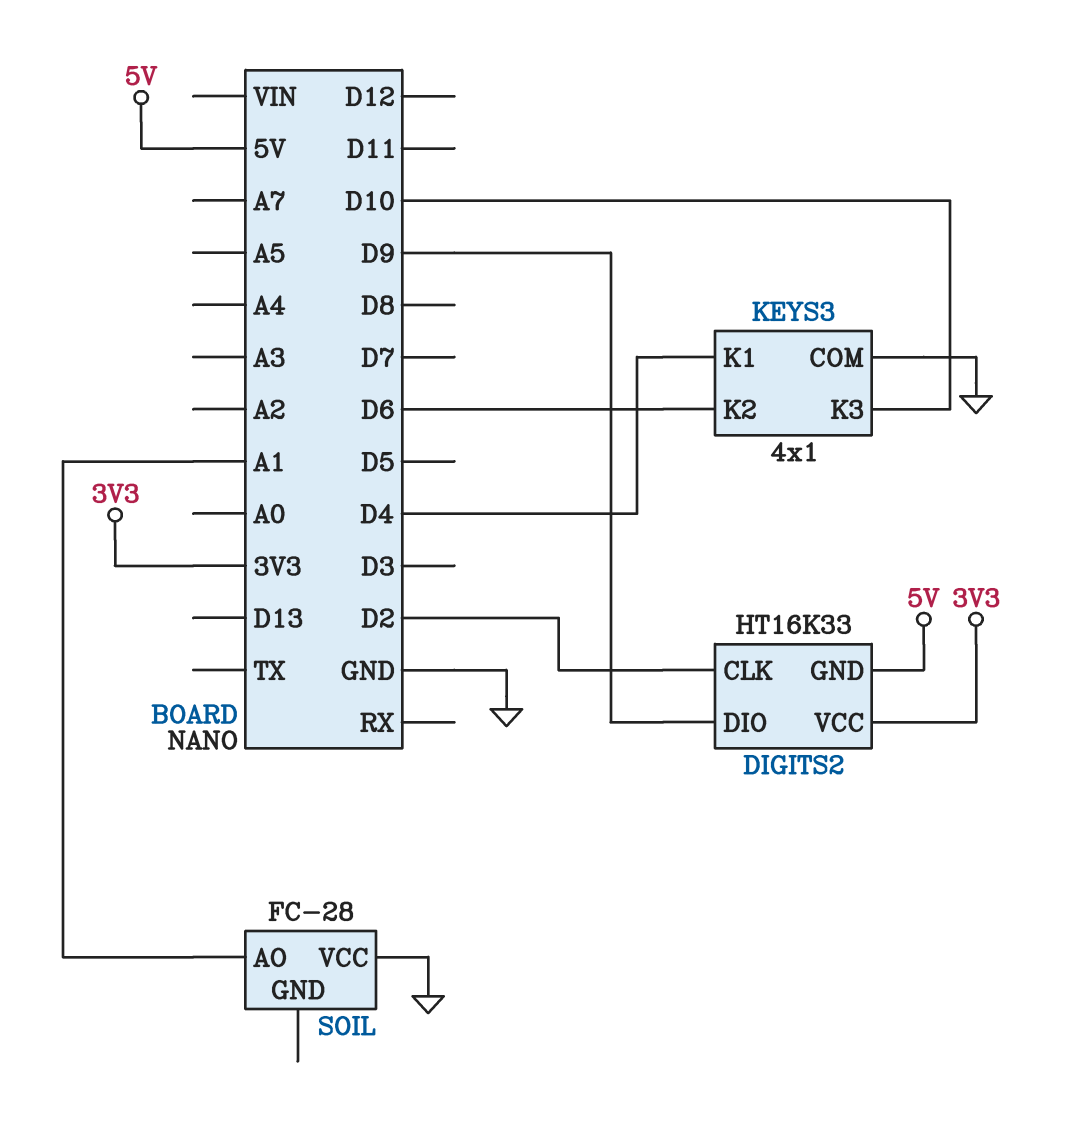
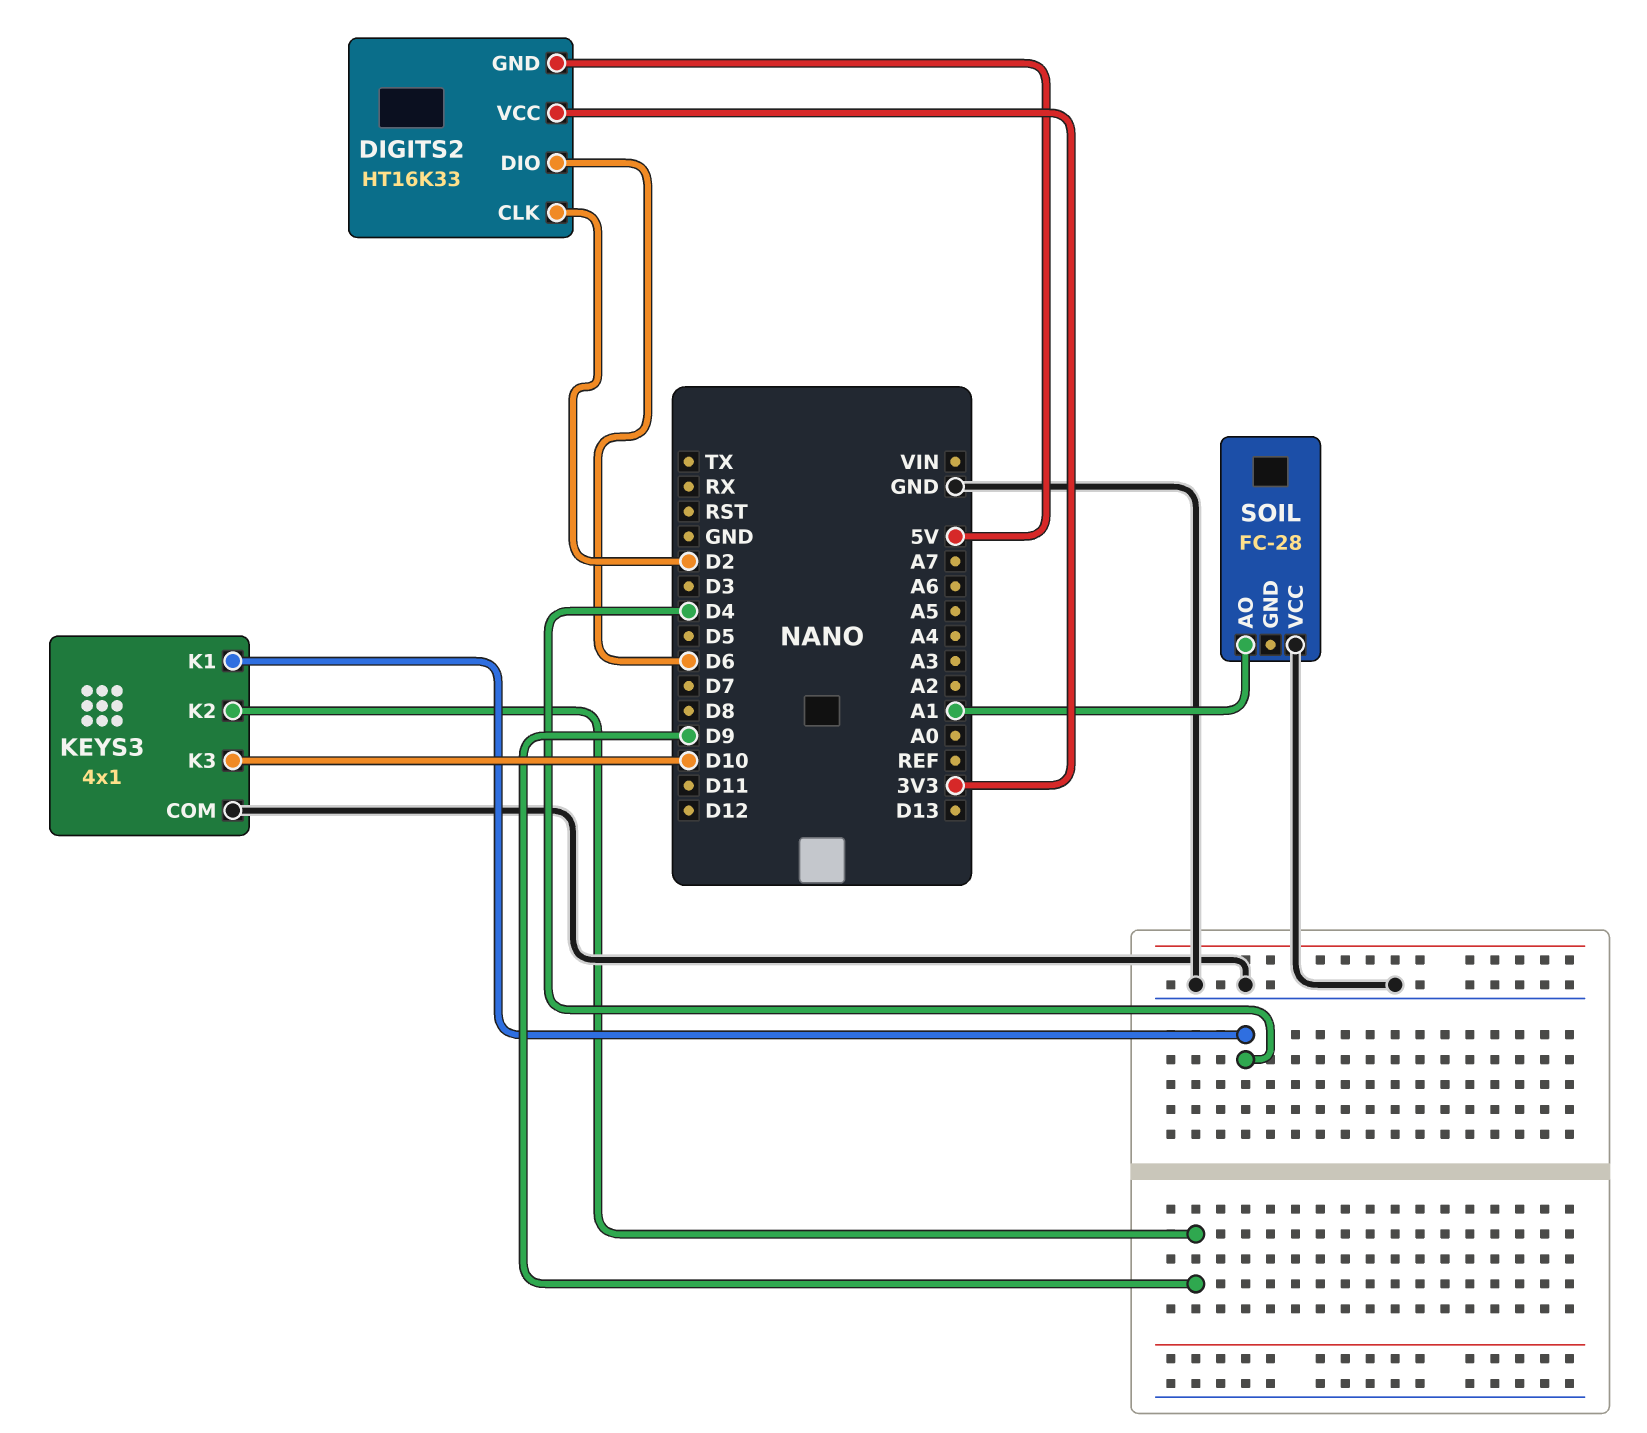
DIGITS2 pin DIO: D9 -> D6
KEYS3 pin K2: D6 -> D9

